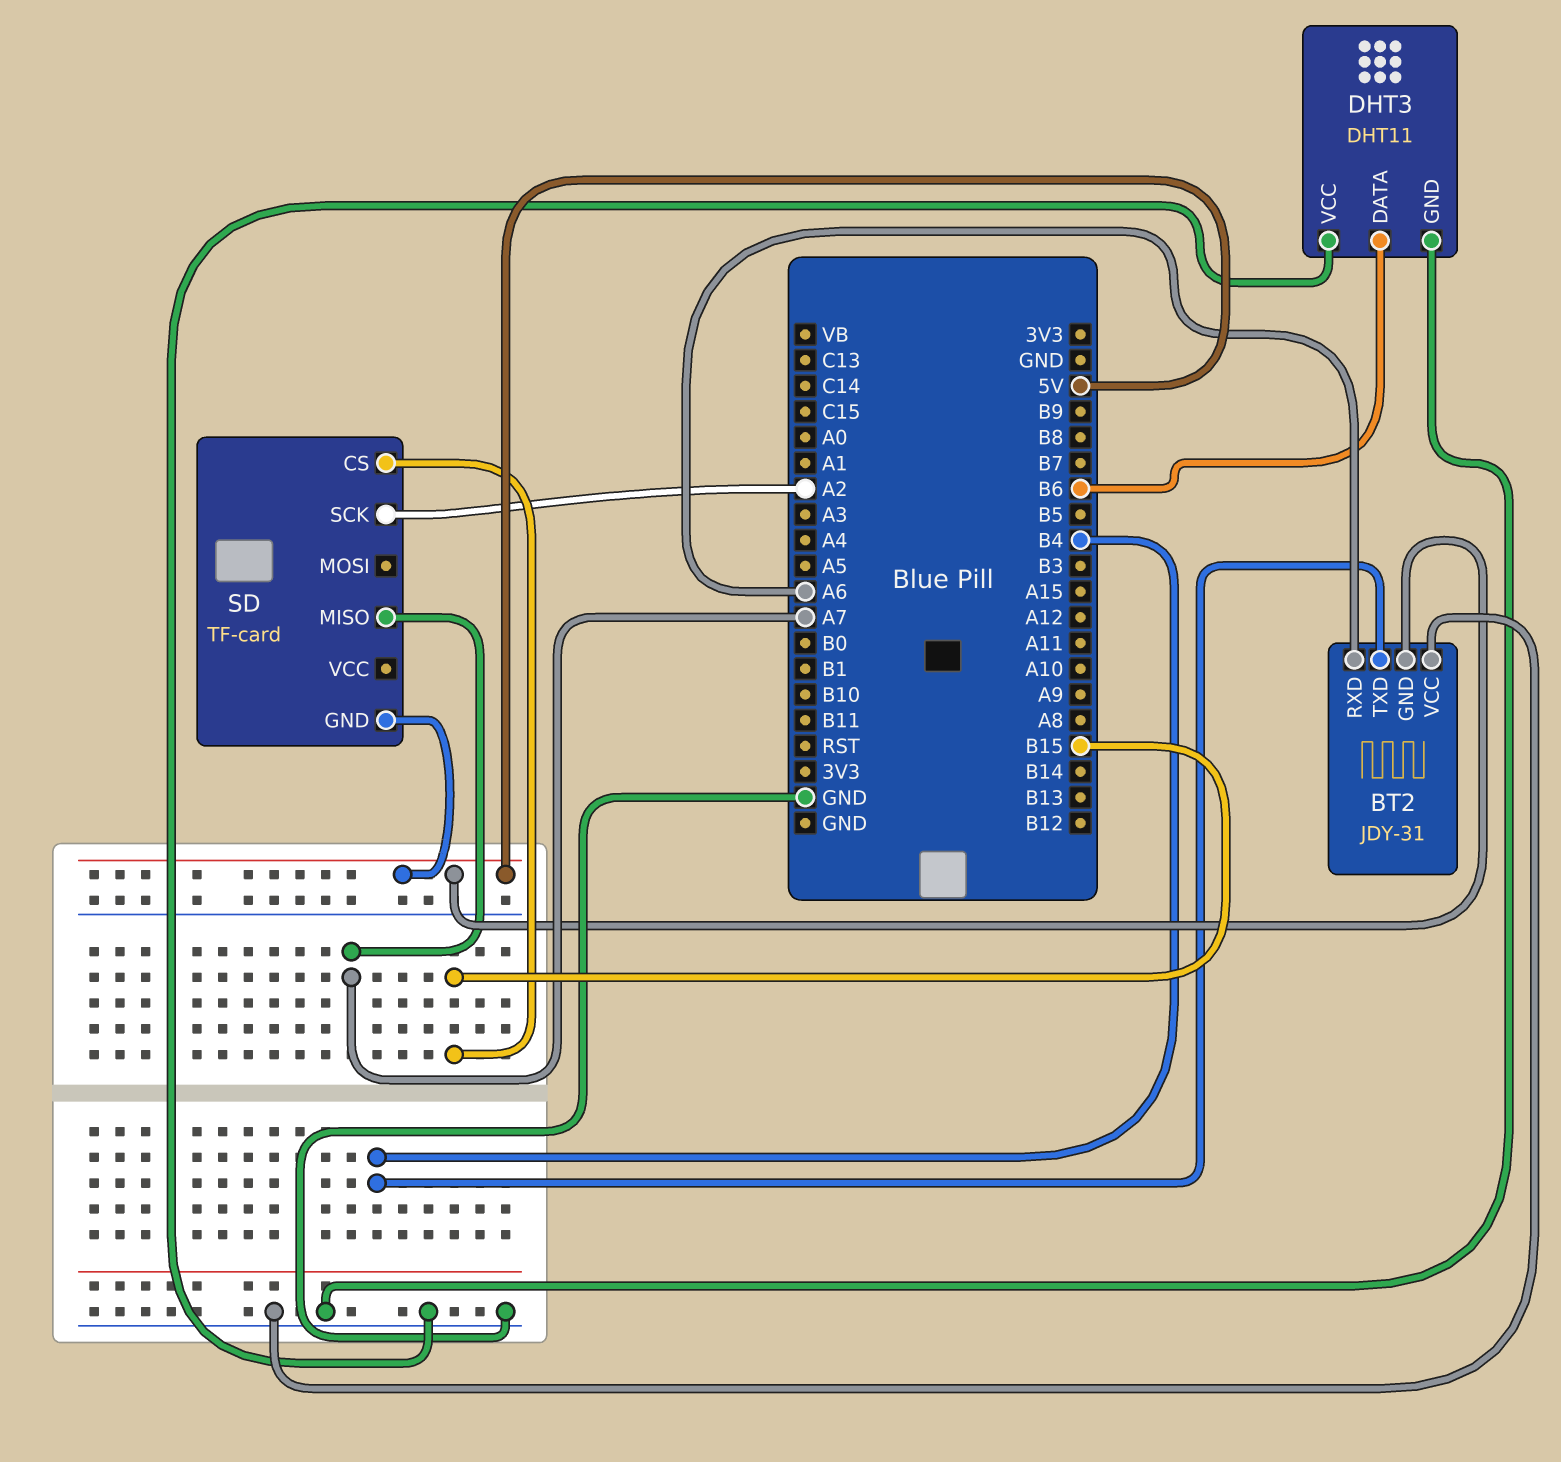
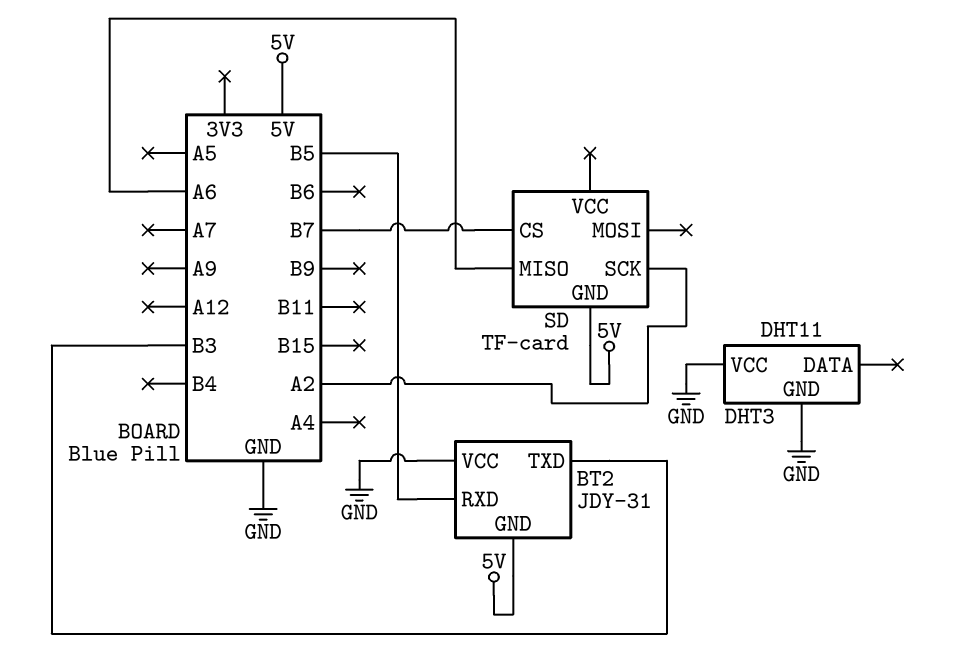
BT2 pin RXD: A6 -> B5
BT2 pin TXD: B4 -> B3
DHT3 pin DATA: B6 -> none
SD pin CS: B15 -> B7
SD pin MISO: A7 -> A6

